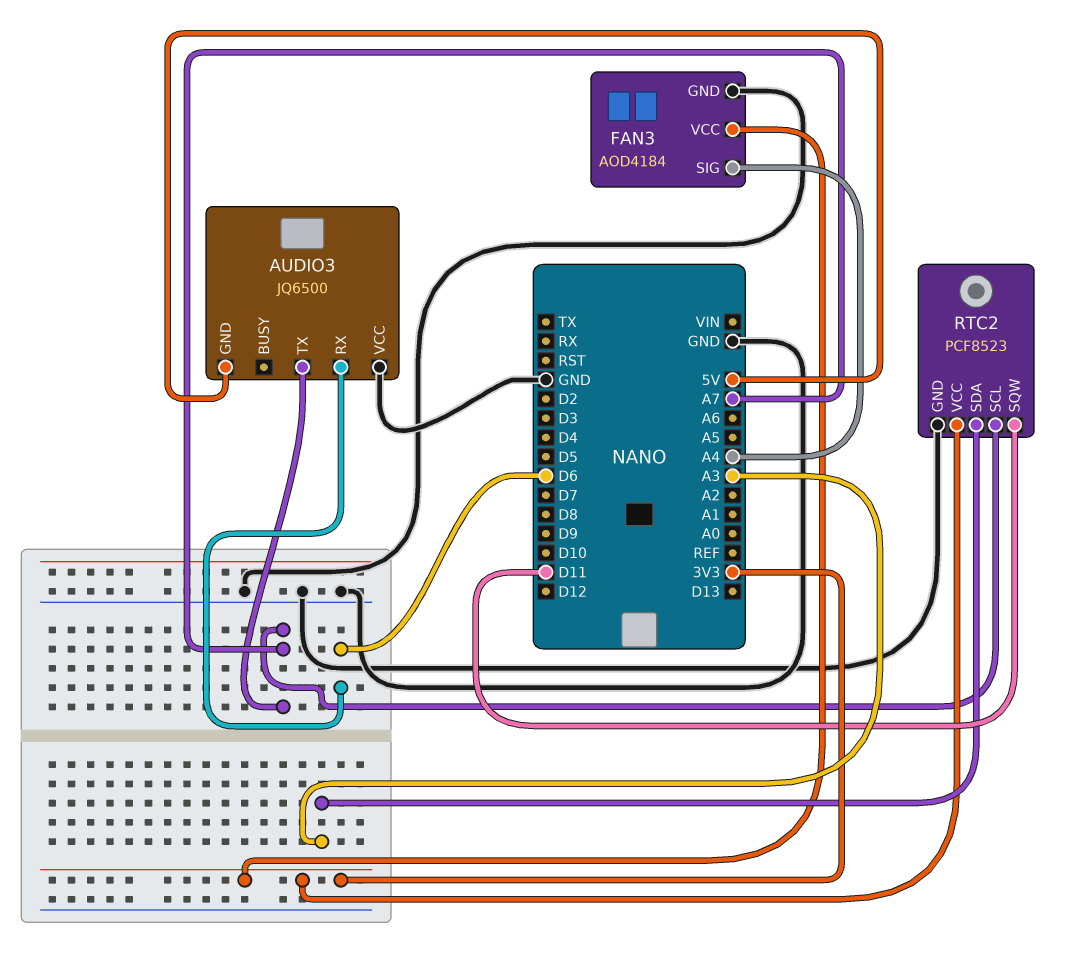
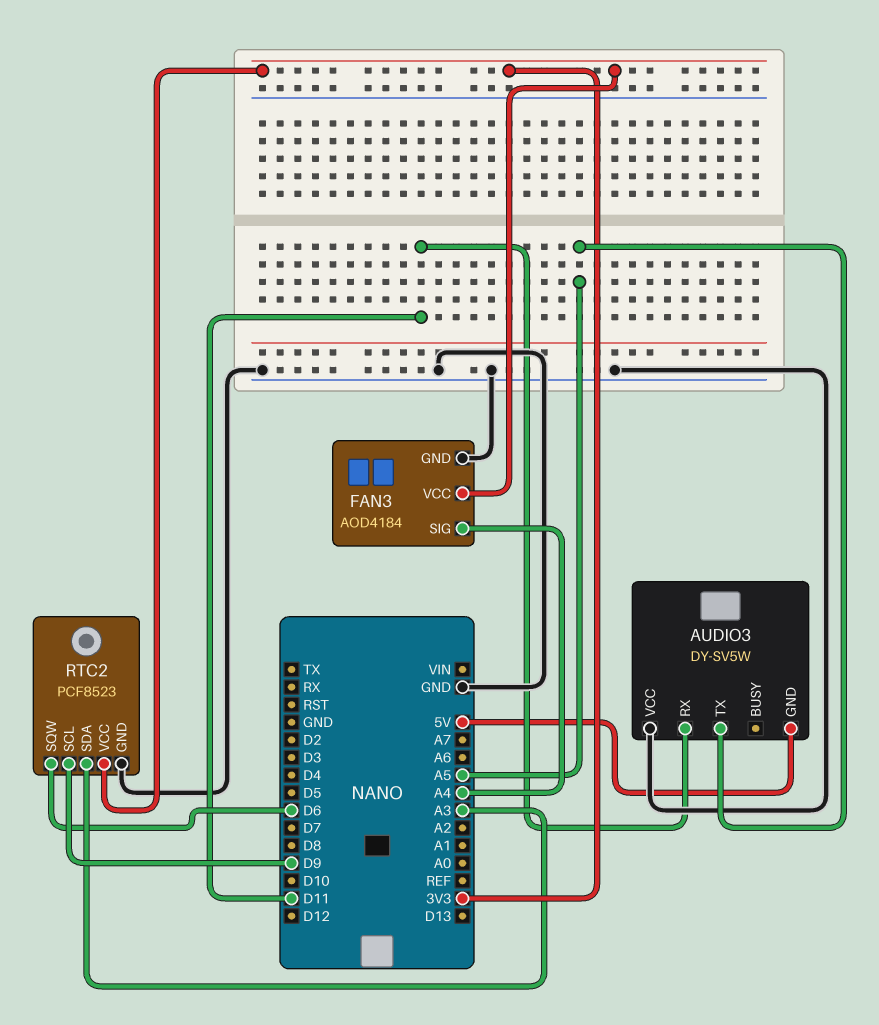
AUDIO3: JQ6500 -> DY-SV5W
AUDIO3 pin RX: D6 -> D11
AUDIO3 pin TX: A7 -> A5
RTC2 pin SCL: A7 -> D9
RTC2 pin SQW: D11 -> D6

